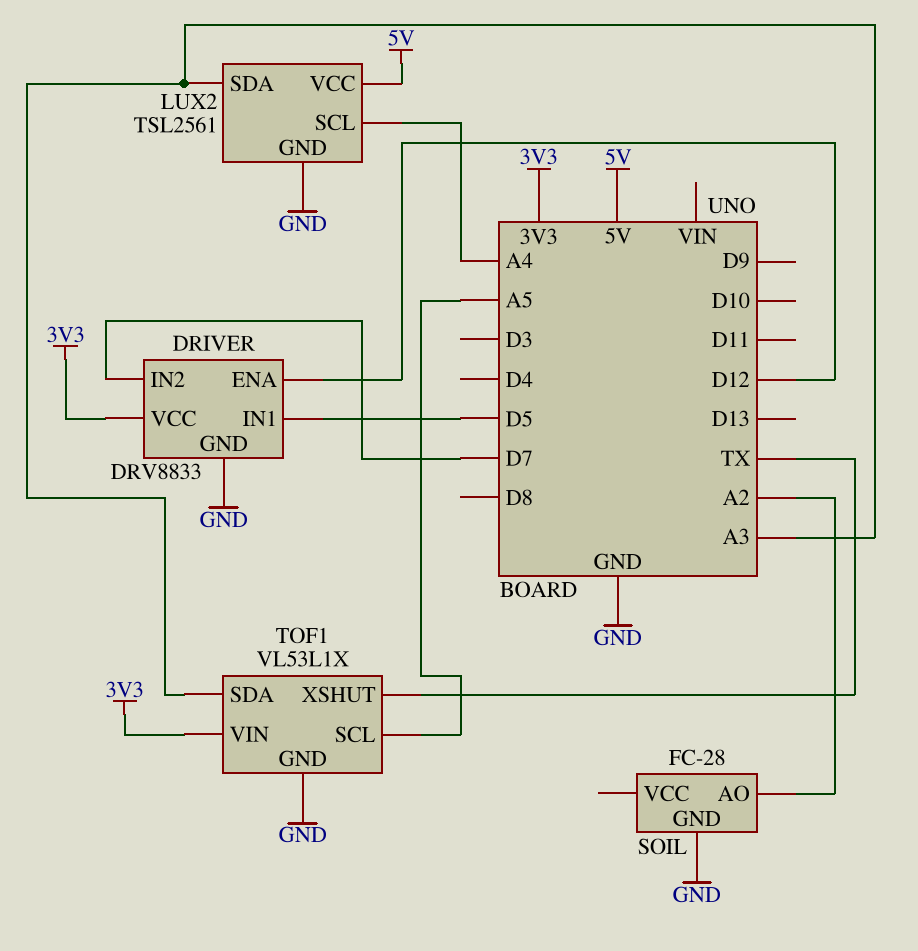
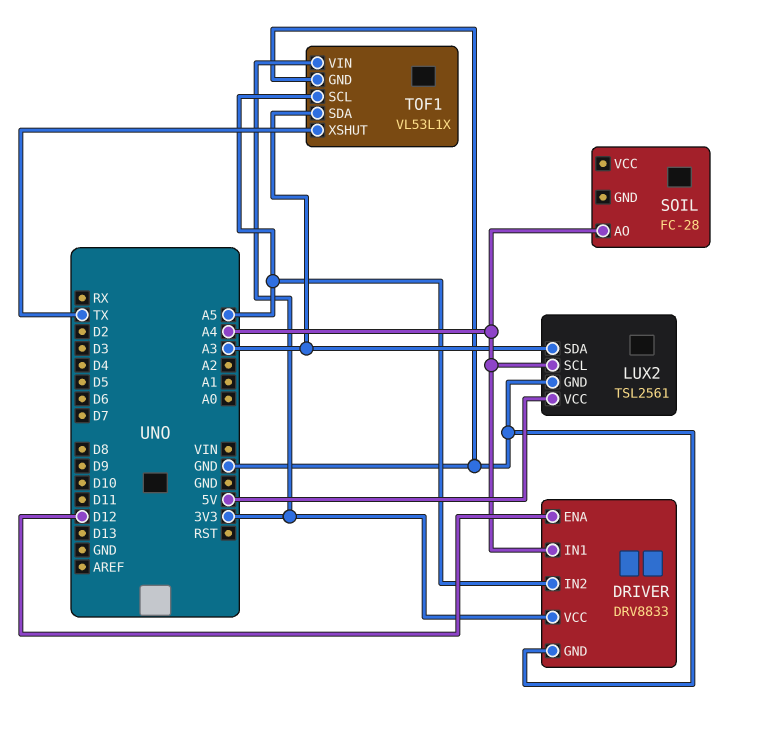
DRIVER pin IN1: D5 -> A4
DRIVER pin IN2: D7 -> A5
SOIL pin AO: A2 -> A4
SOIL pin GND: GND -> none

